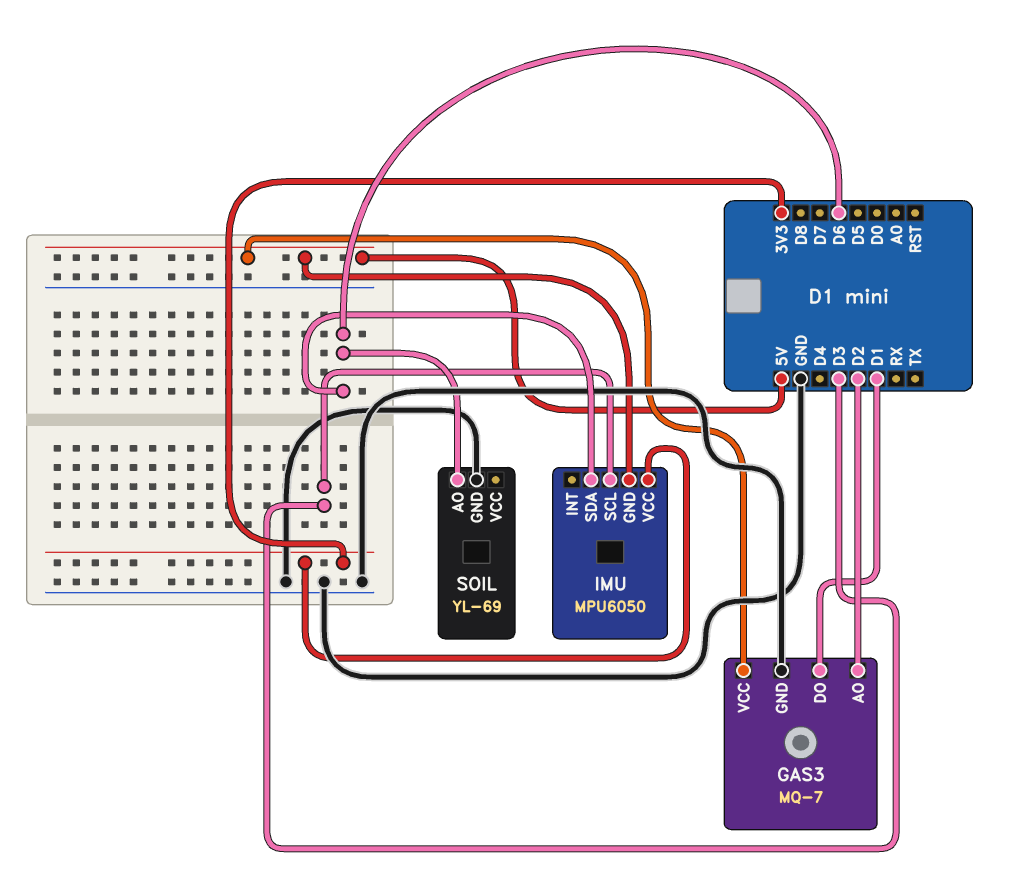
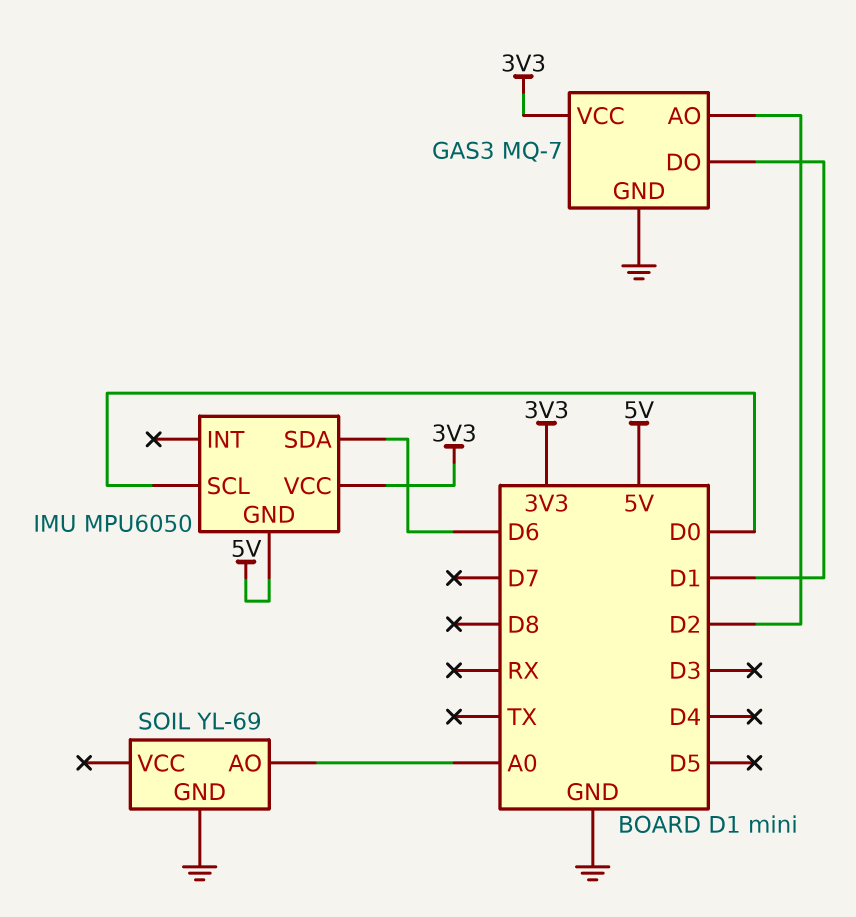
GAS3 pin VCC: 5V -> 3V3
IMU pin SCL: D3 -> D0
SOIL pin AO: D6 -> A0

